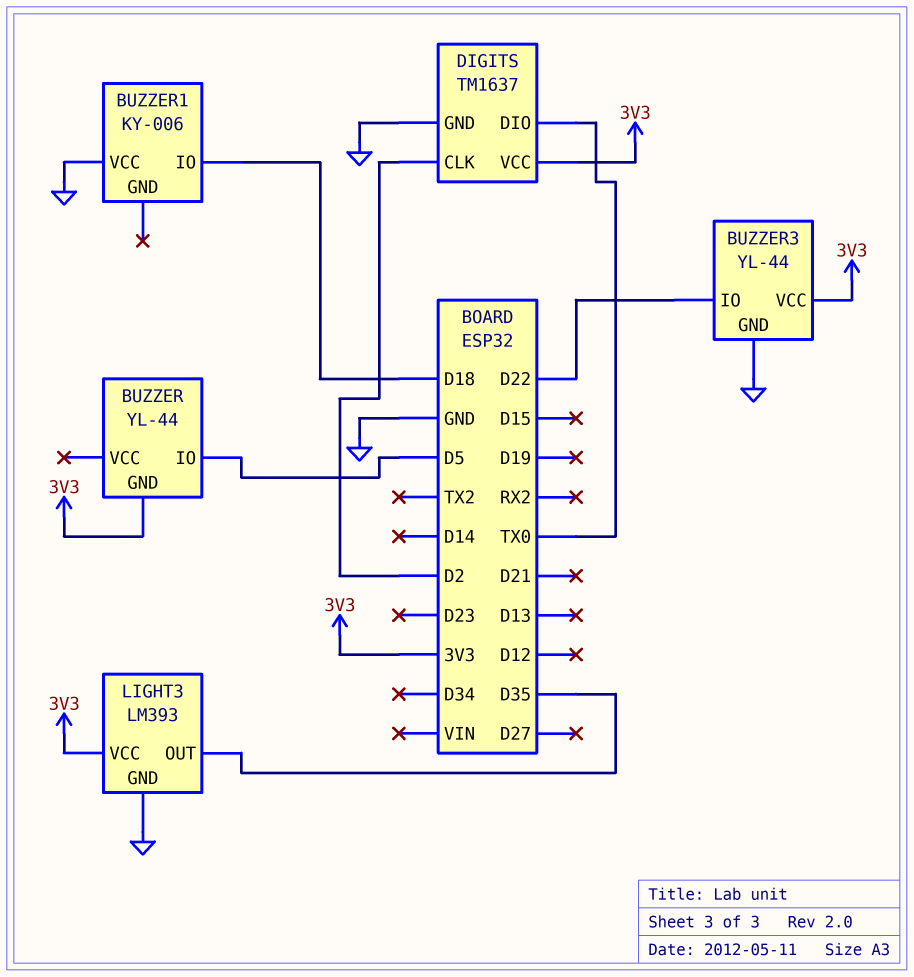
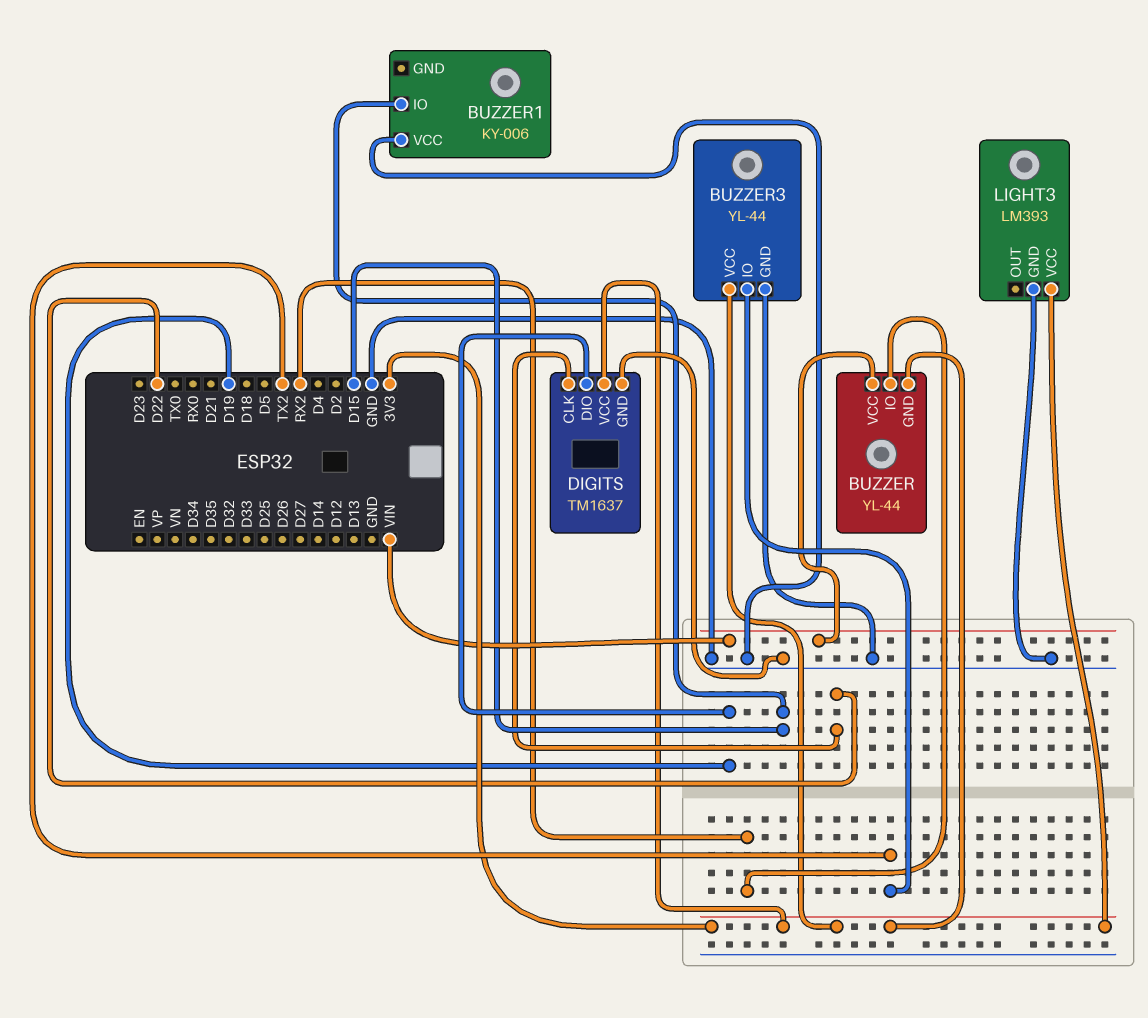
BUZZER pin IO: D5 -> RX2
BUZZER pin VCC: none -> VIN
BUZZER1 pin IO: D18 -> D15
BUZZER3 pin IO: D22 -> TX2
DIGITS pin CLK: D2 -> D22
DIGITS pin DIO: TX0 -> D19
LIGHT3 pin OUT: D35 -> none

